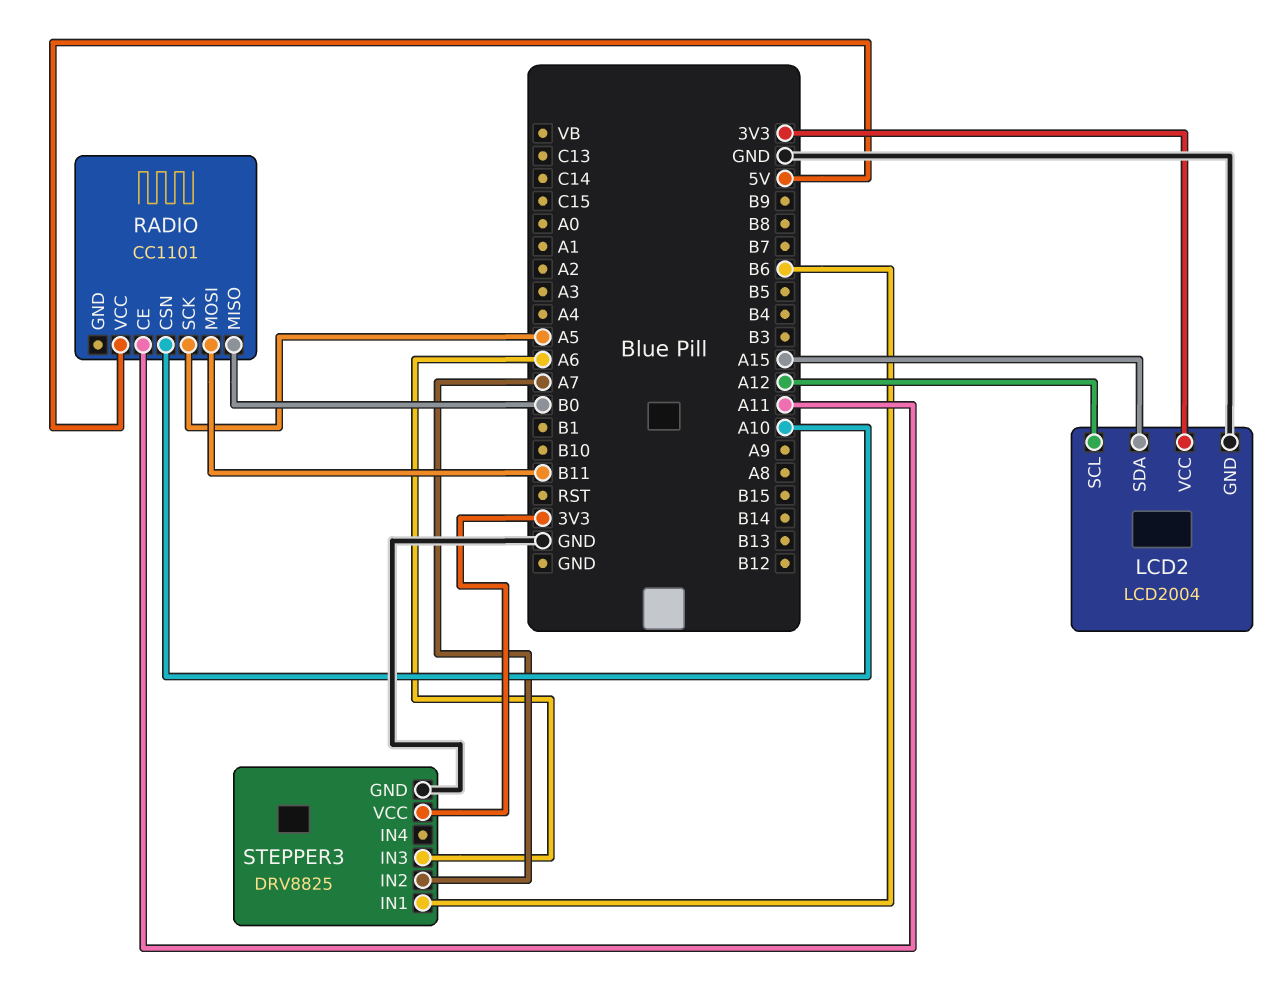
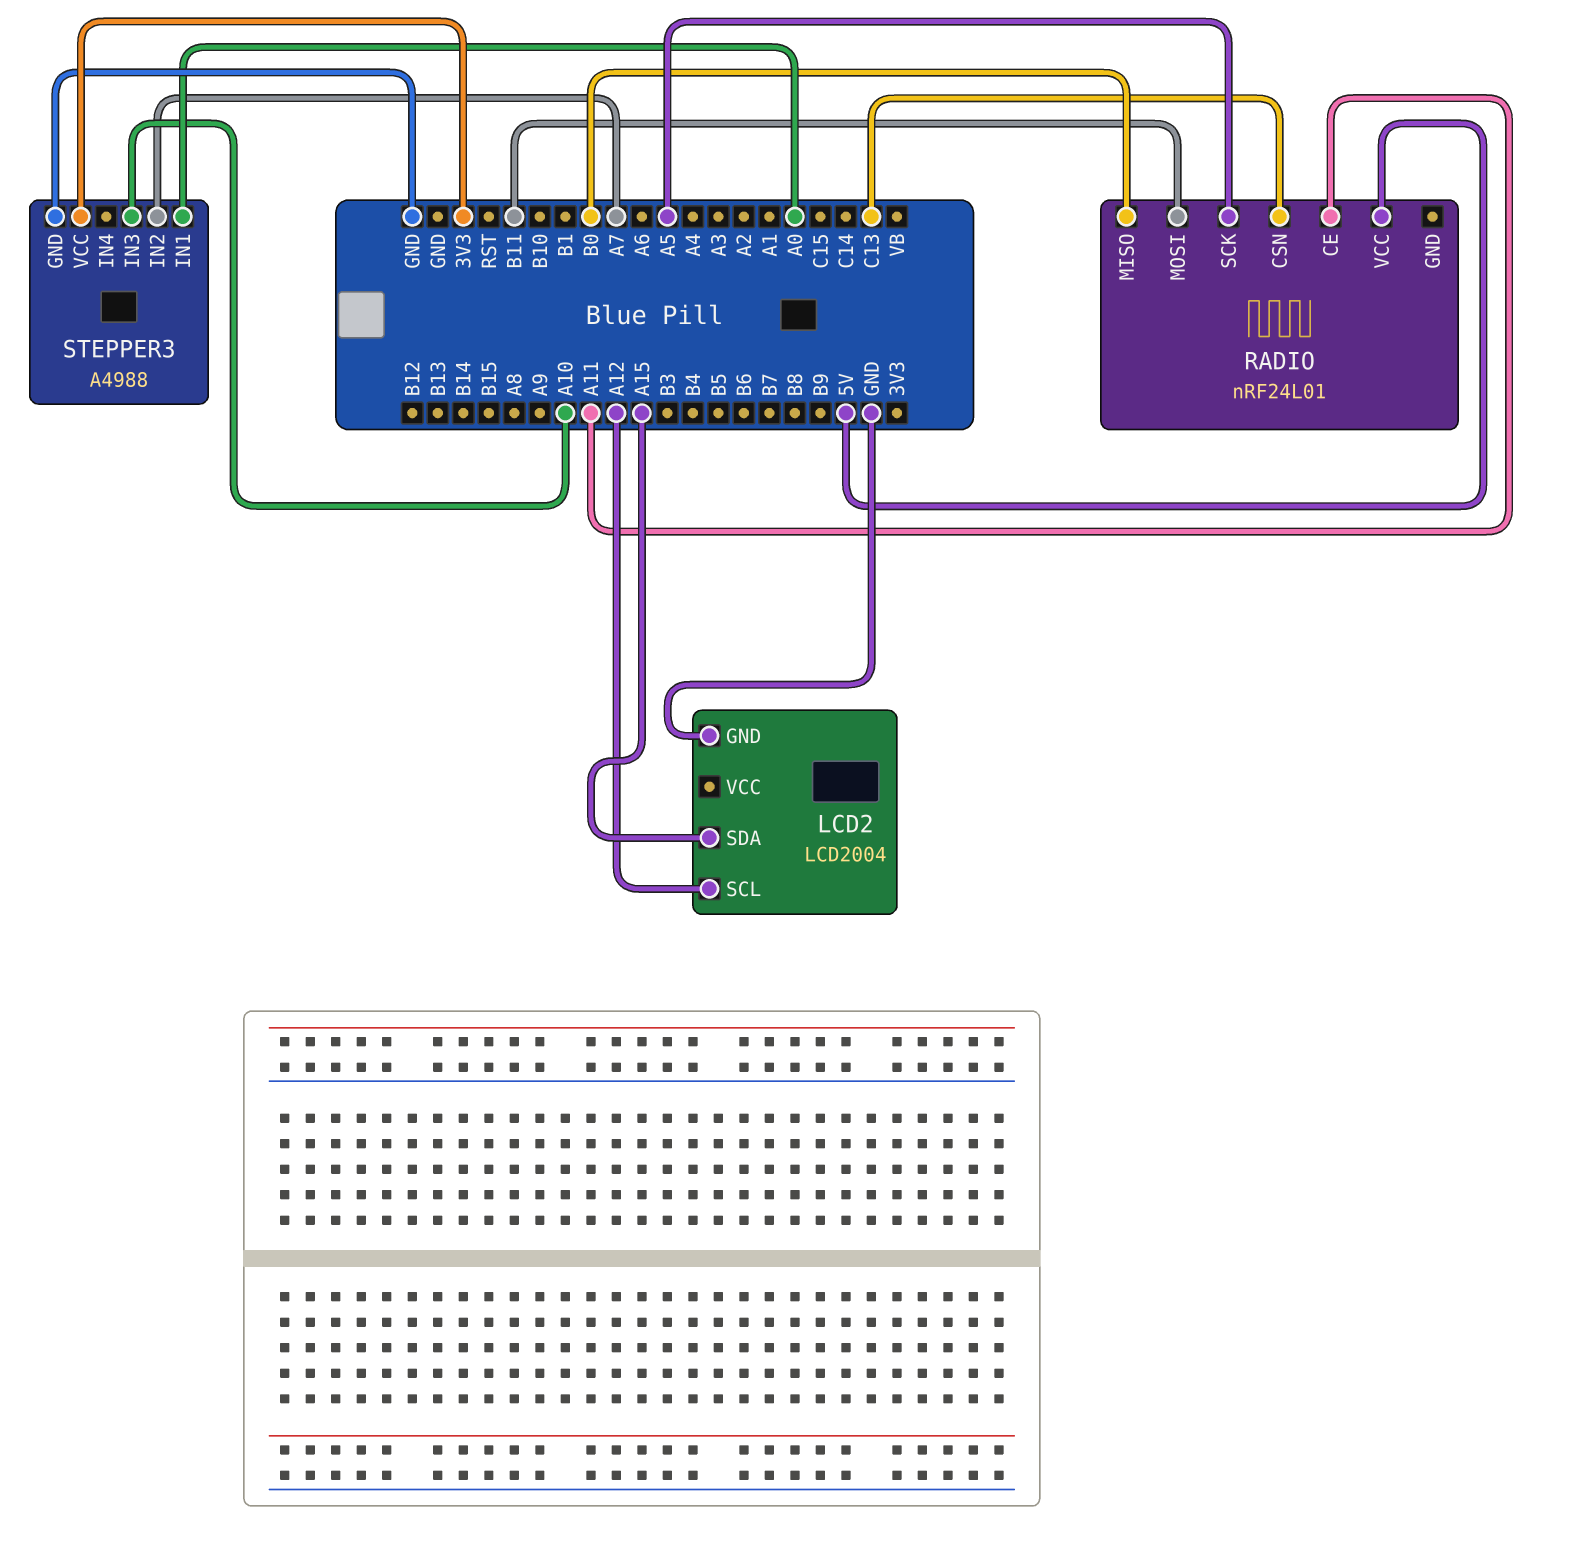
LCD2 pin VCC: 3V3 -> none
RADIO: CC1101 -> nRF24L01
RADIO pin CSN: A10 -> C13
STEPPER3: DRV8825 -> A4988
STEPPER3 pin IN1: B6 -> A0
STEPPER3 pin IN3: A6 -> A10

